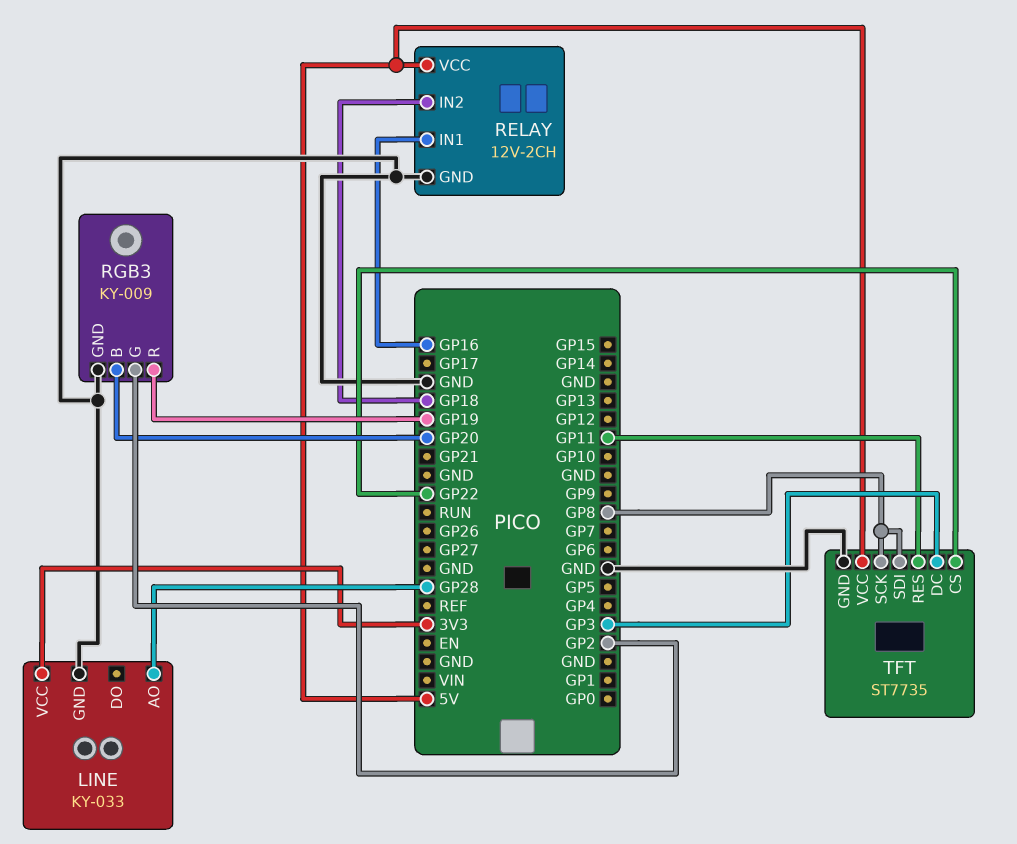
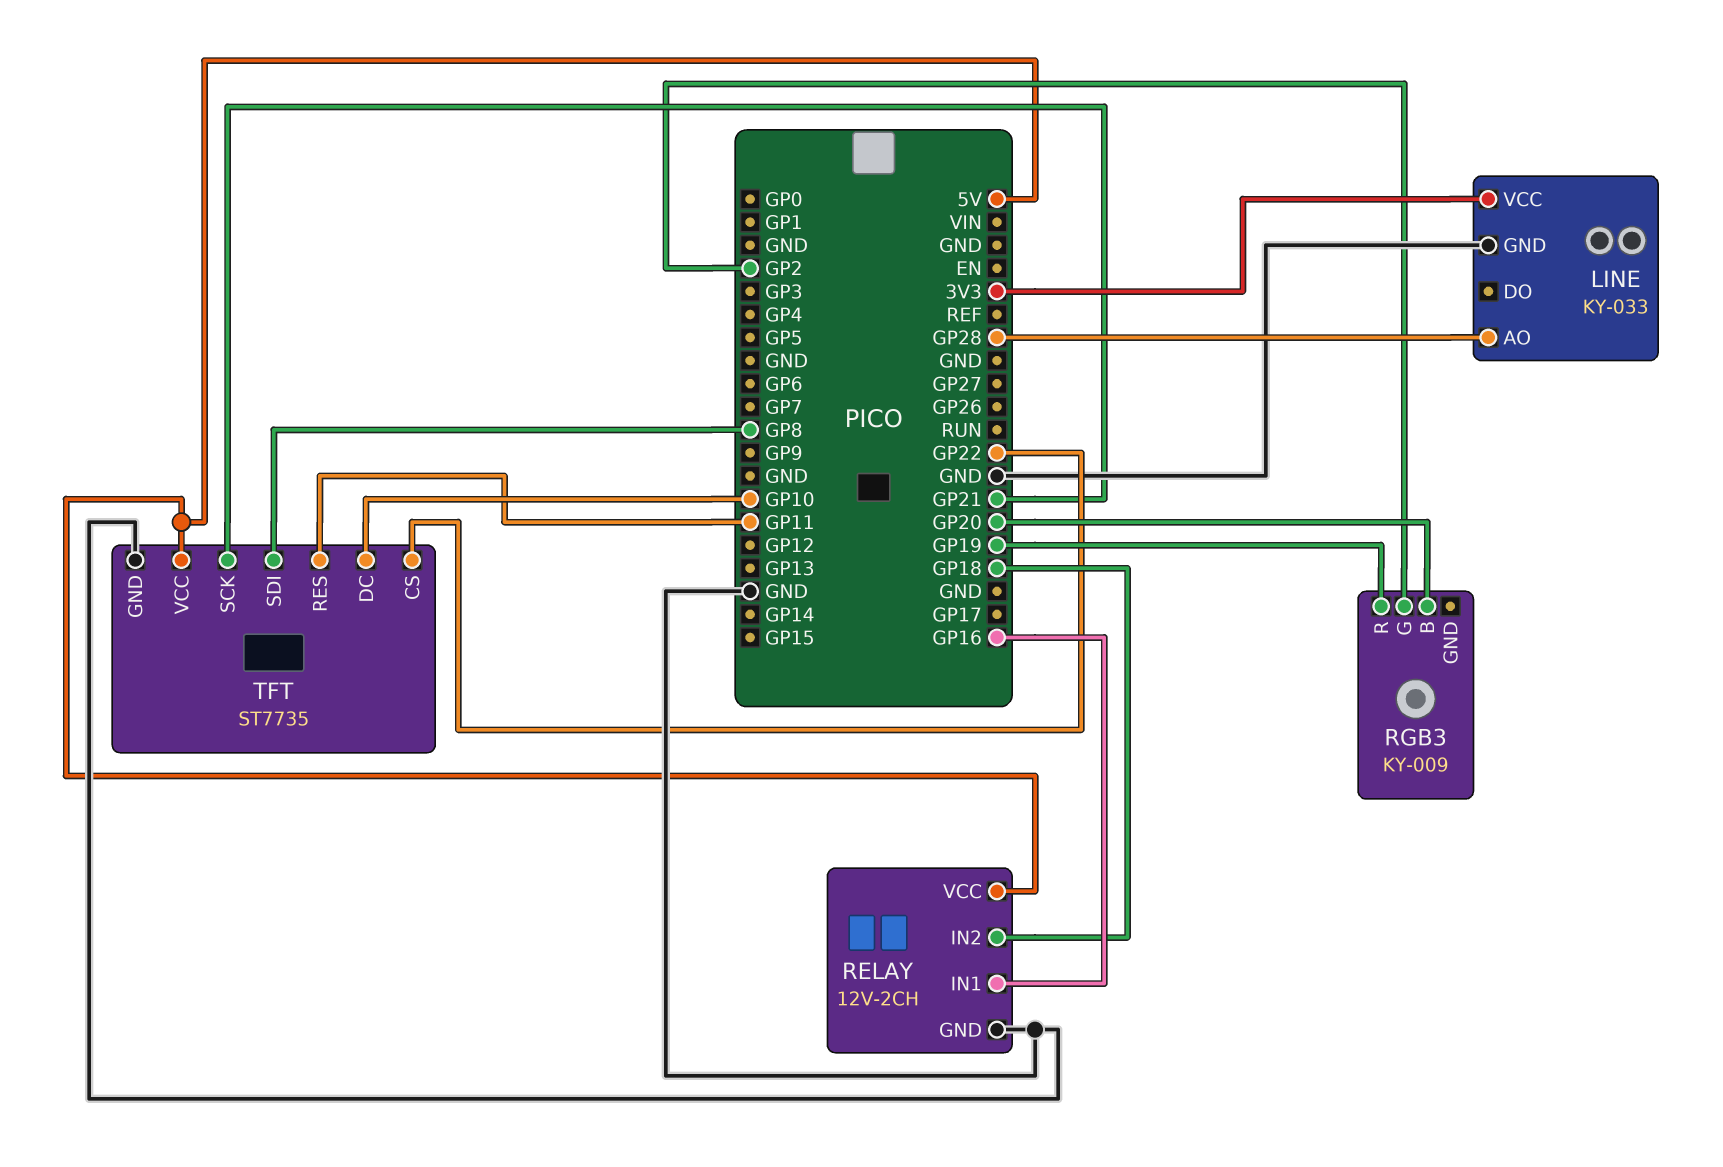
RGB3 pin GND: GND -> none
TFT pin DC: GP3 -> GP10
TFT pin SCK: GP8 -> GP21

